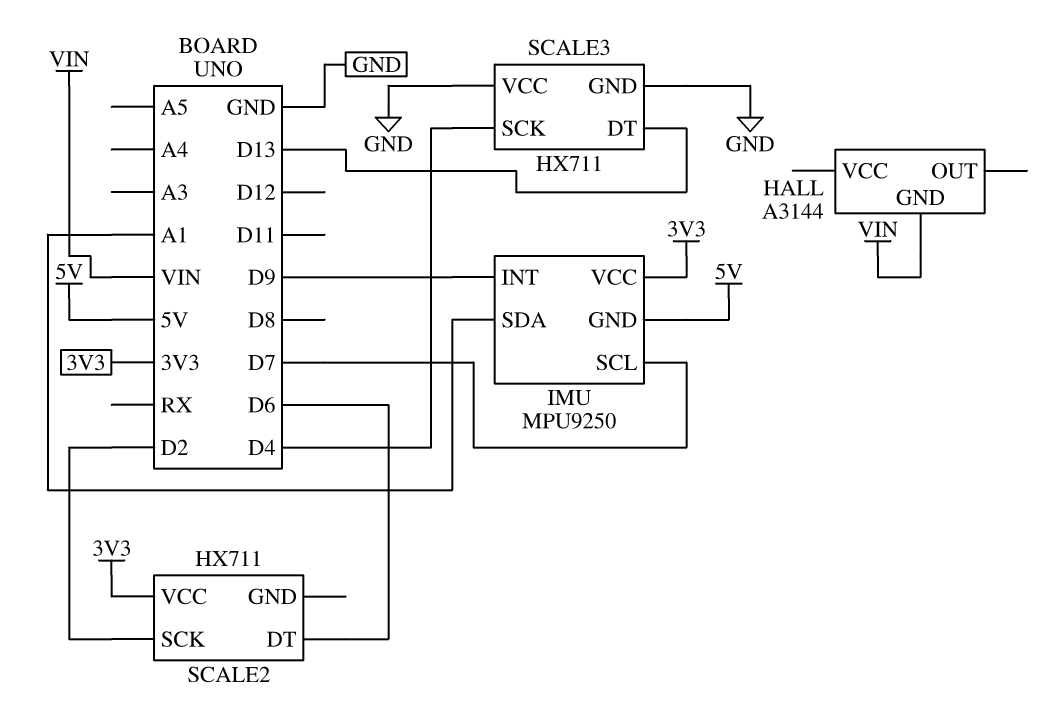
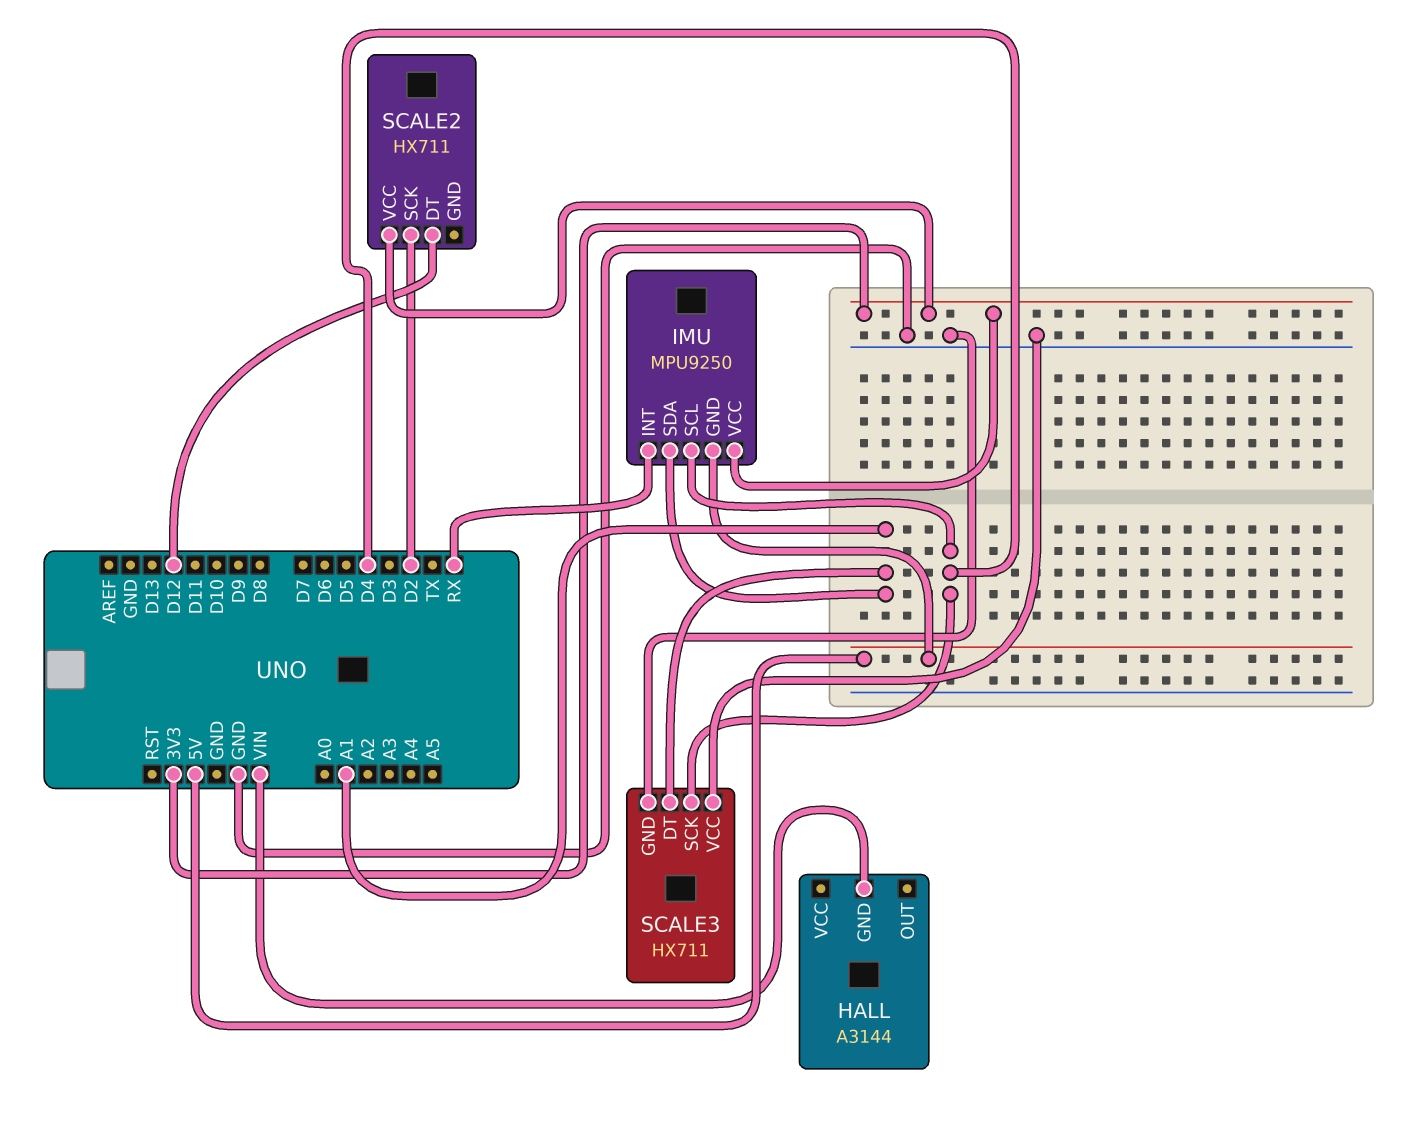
IMU pin INT: D9 -> RX
IMU pin SCL: D7 -> D4
SCALE2 pin DT: D6 -> D12
SCALE3 pin DT: D13 -> A1

